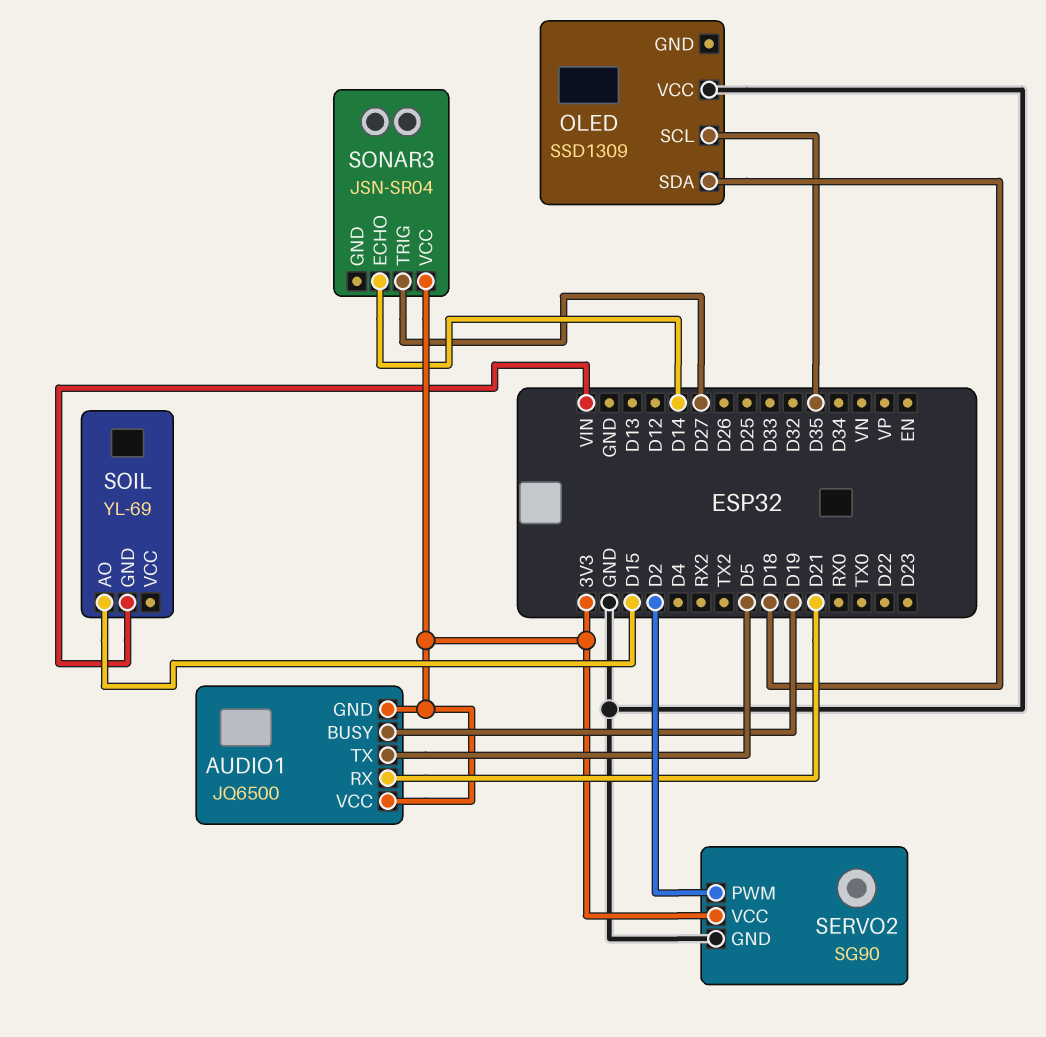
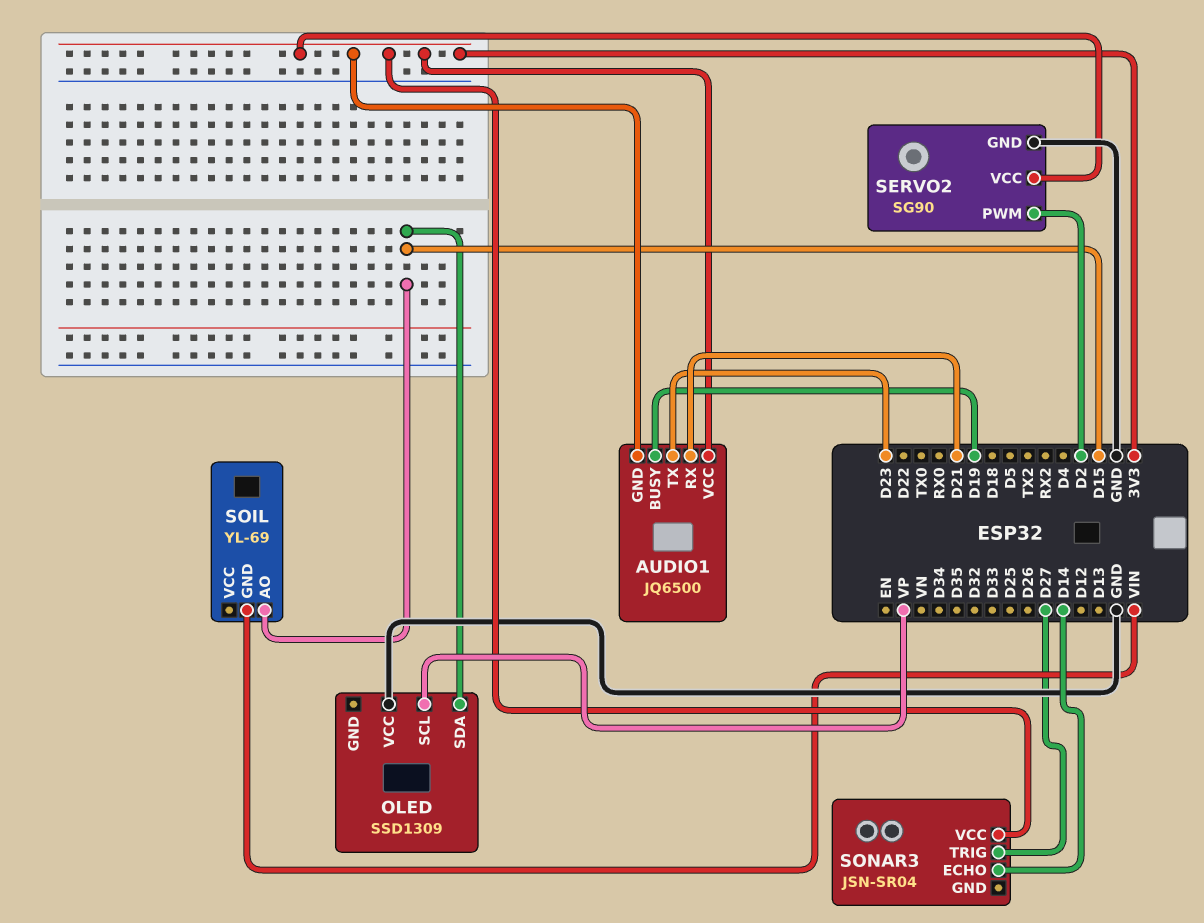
AUDIO1 pin TX: D5 -> D23
OLED pin SCL: D35 -> VP
OLED pin SDA: D18 -> D15

